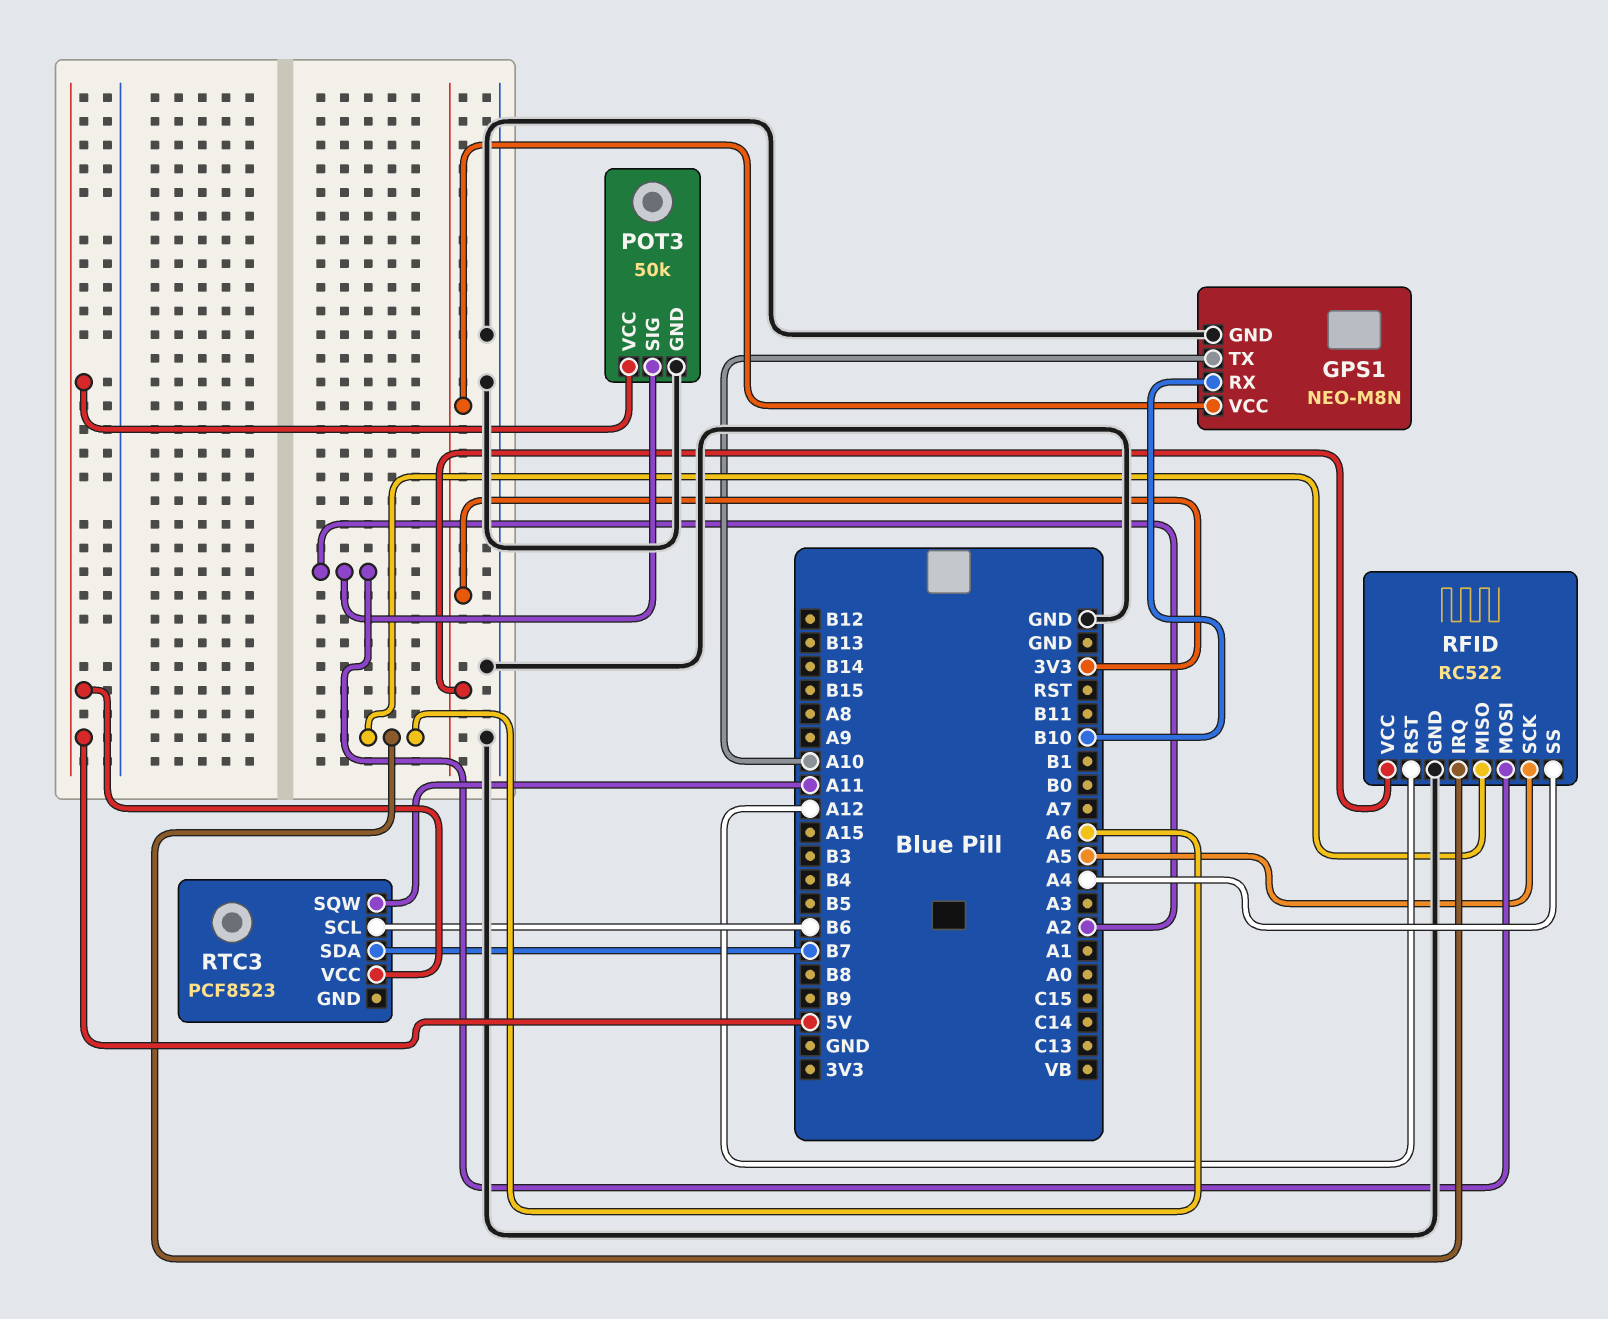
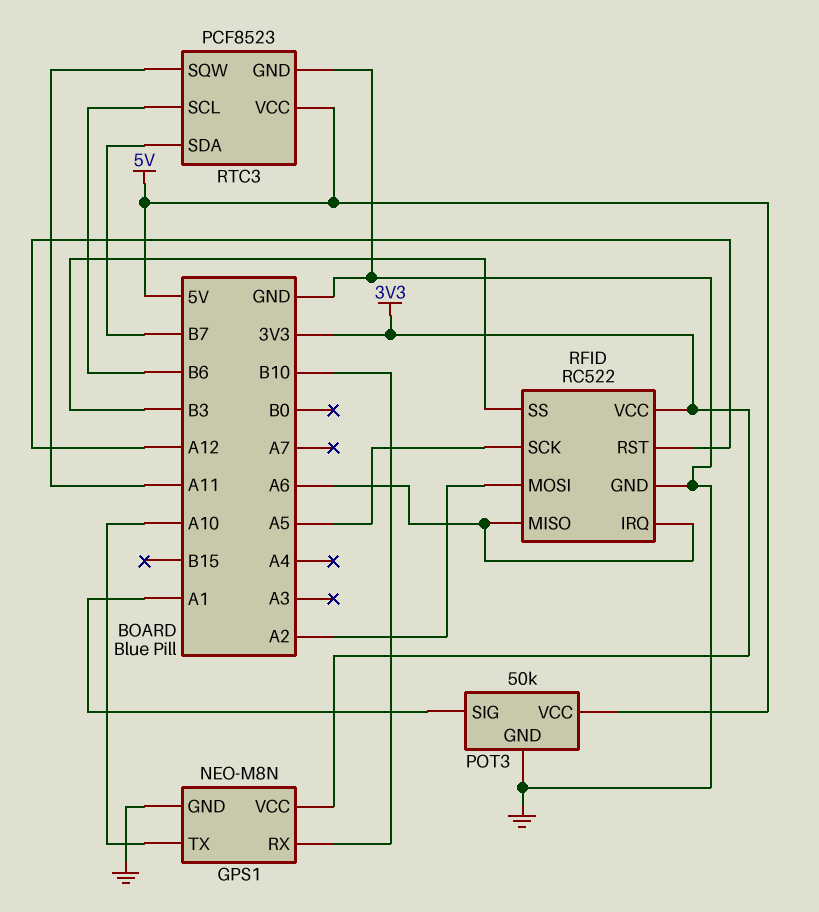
POT3 pin SIG: A2 -> A1
RFID pin SS: A4 -> B3
RTC3 pin GND: none -> GND

